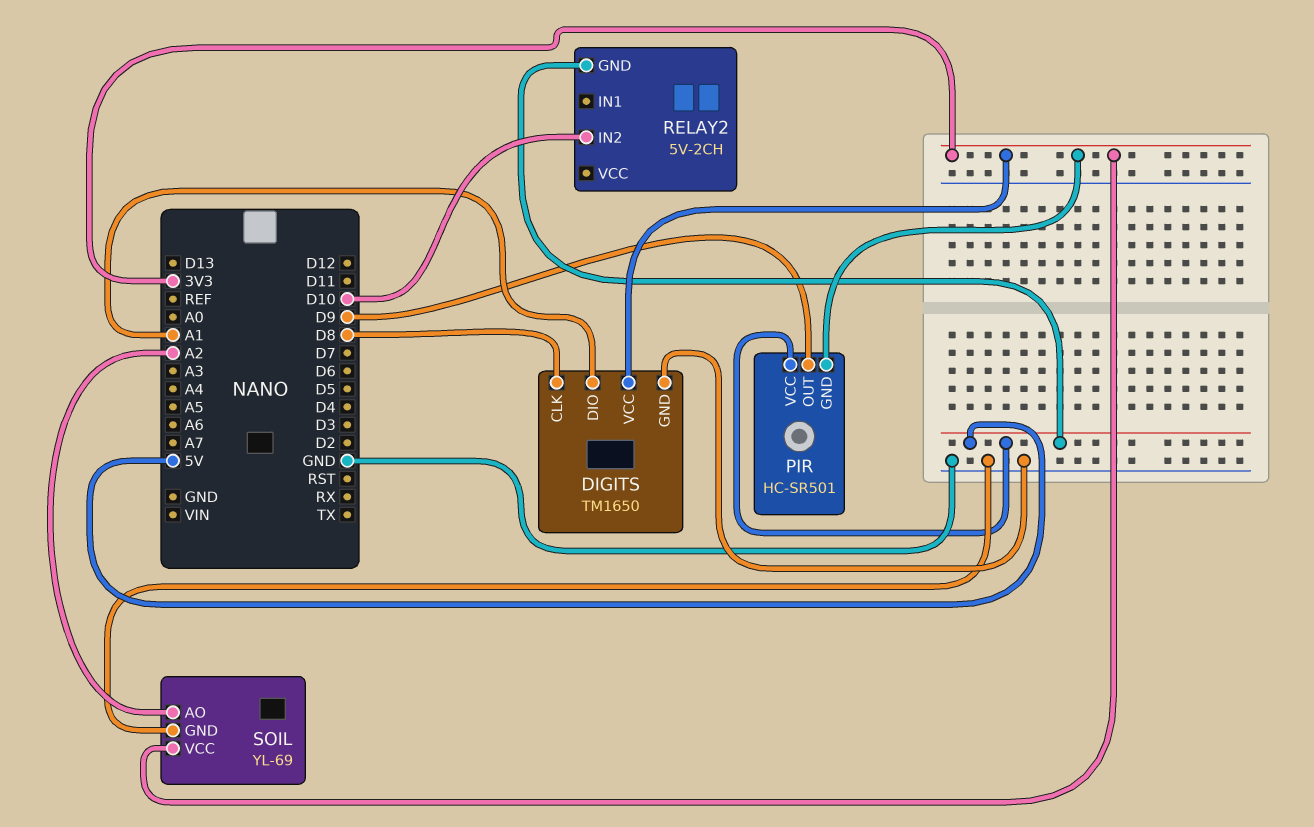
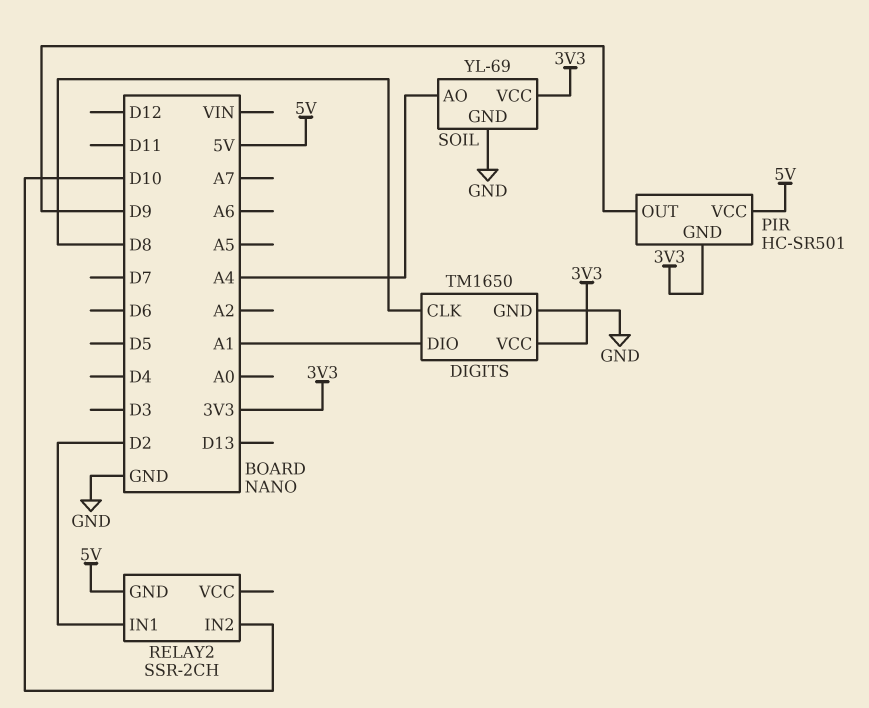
RELAY2: 5V-2CH -> SSR-2CH
RELAY2 pin IN1: none -> D2
SOIL pin AO: A2 -> A4

